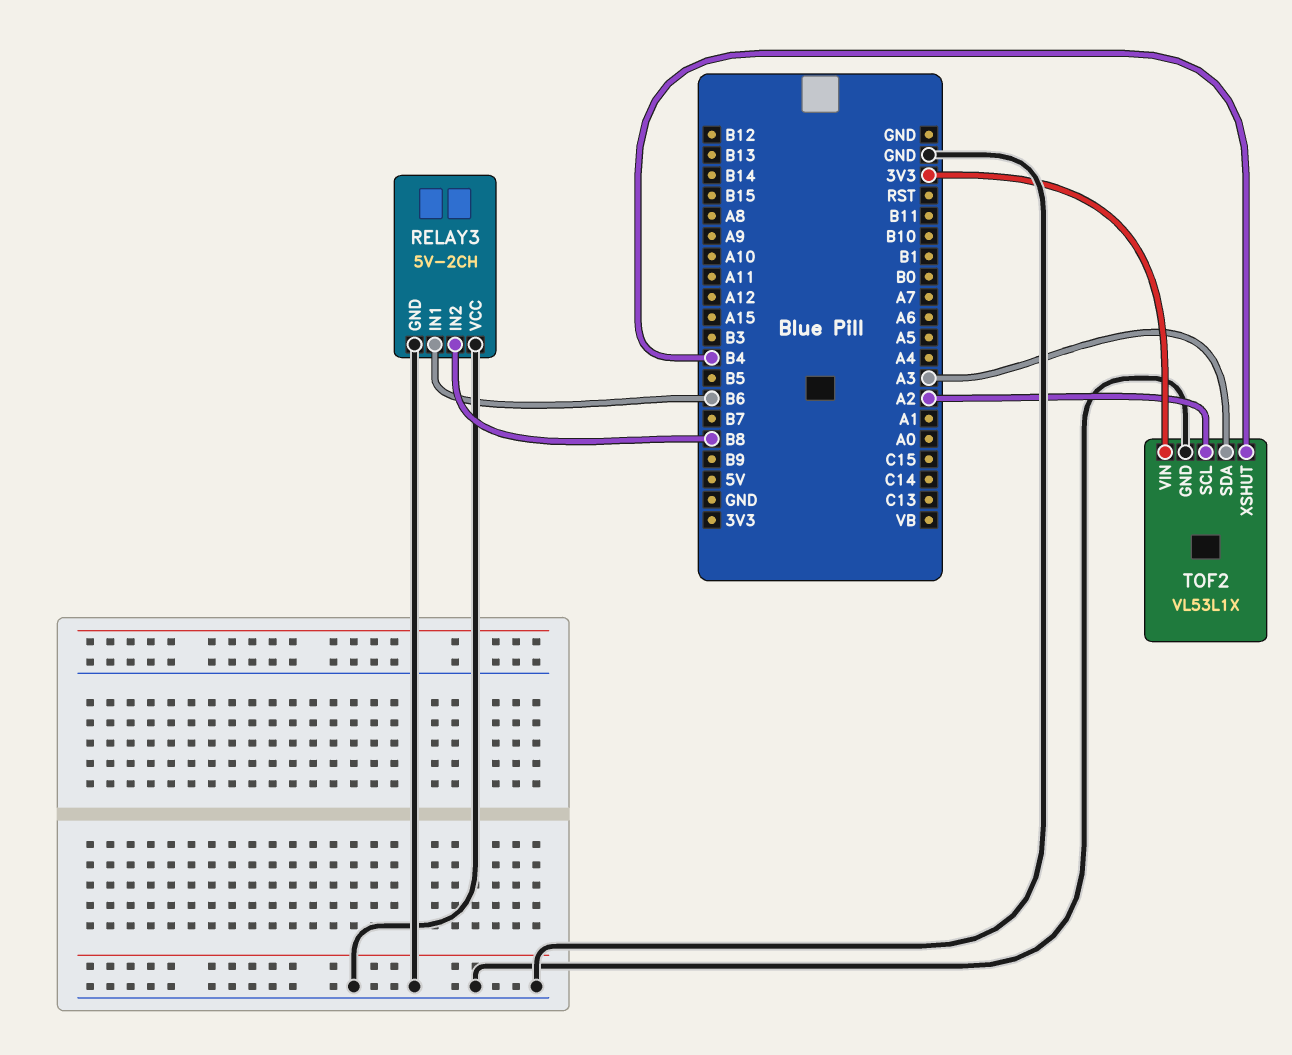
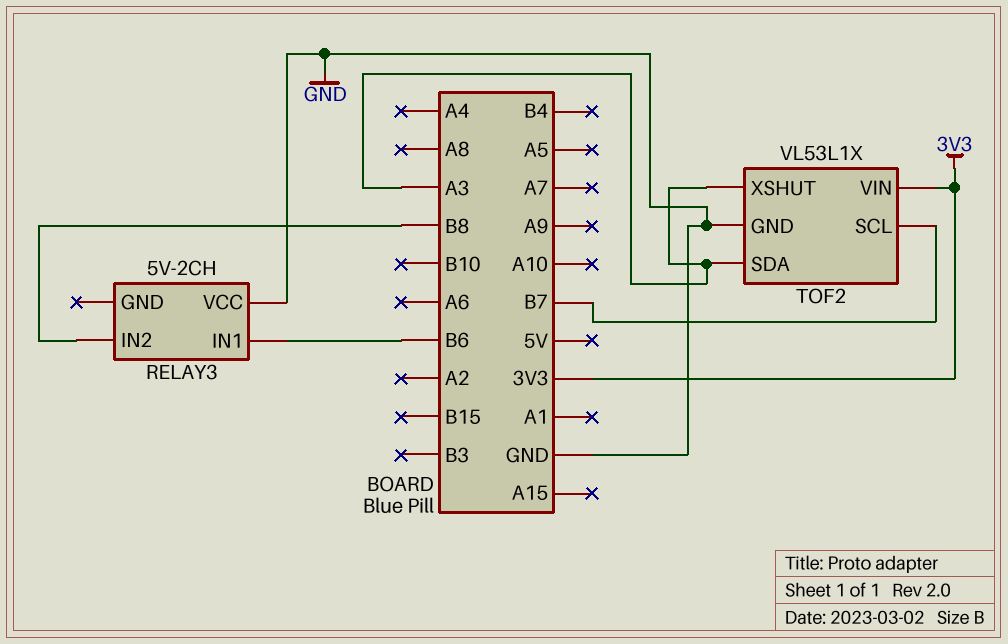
RELAY3 pin GND: GND -> none
TOF2 pin SCL: A2 -> B7
TOF2 pin XSHUT: B4 -> A3

